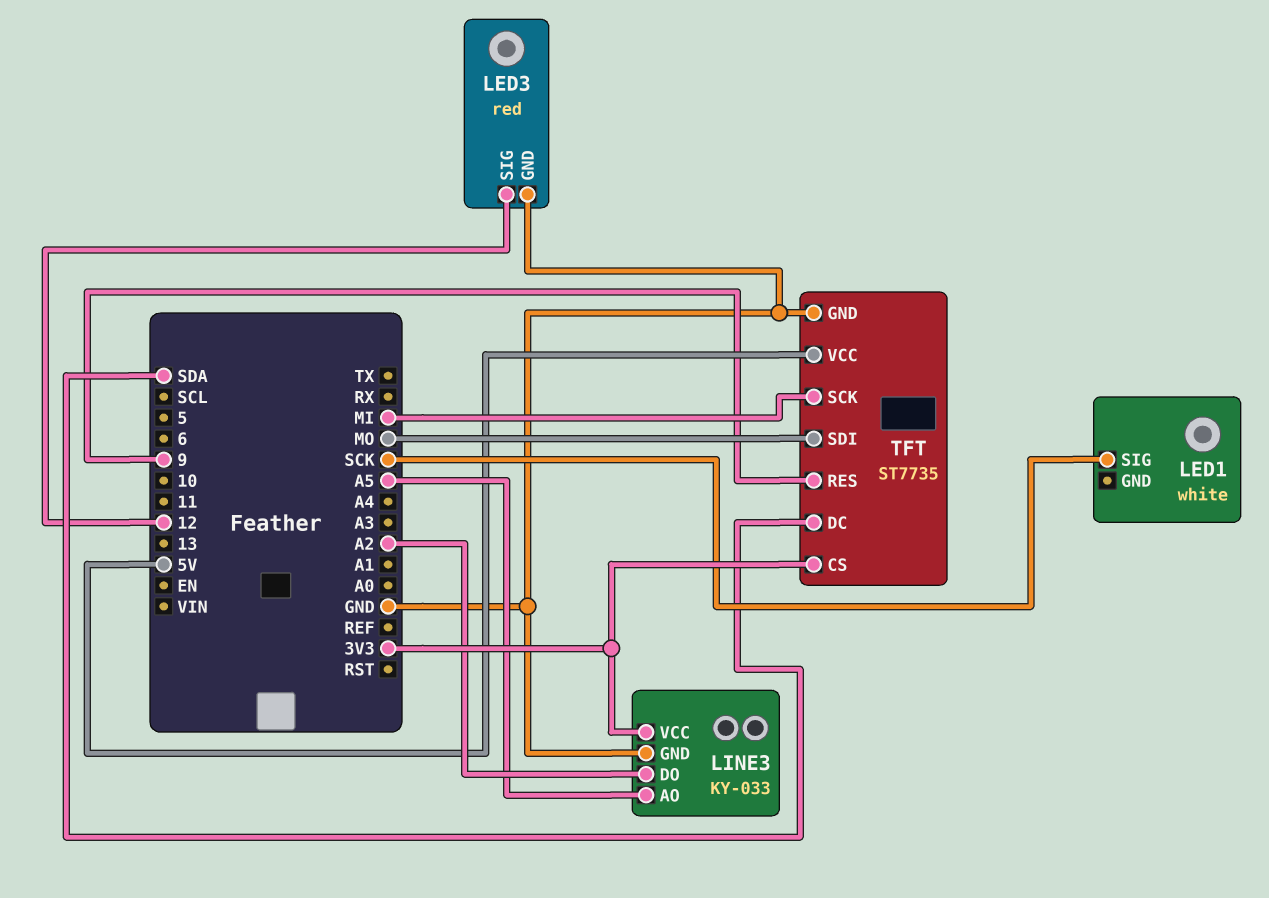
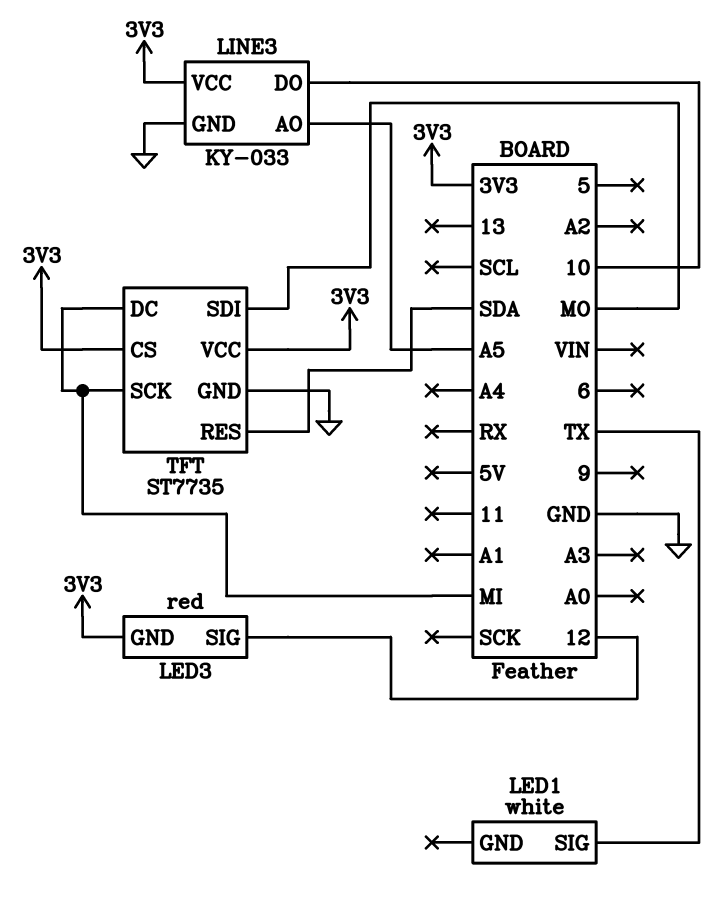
LED1 pin SIG: SCK -> TX
LED3 pin GND: GND -> 3V3
LINE3 pin DO: A2 -> 10
TFT pin DC: SDA -> MI
TFT pin RES: 9 -> SDA
TFT pin VCC: 5V -> 3V3

